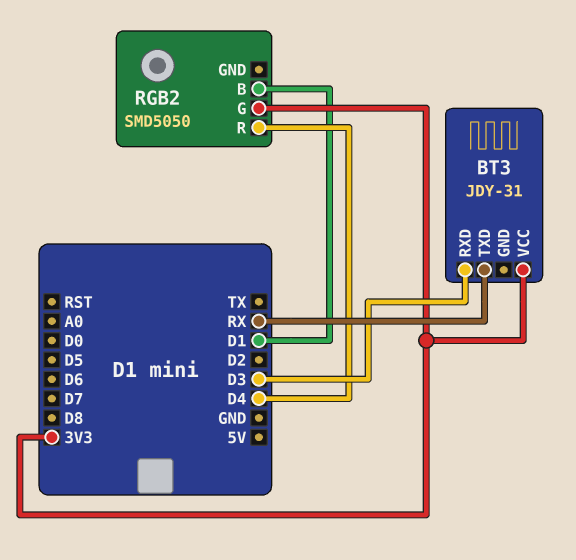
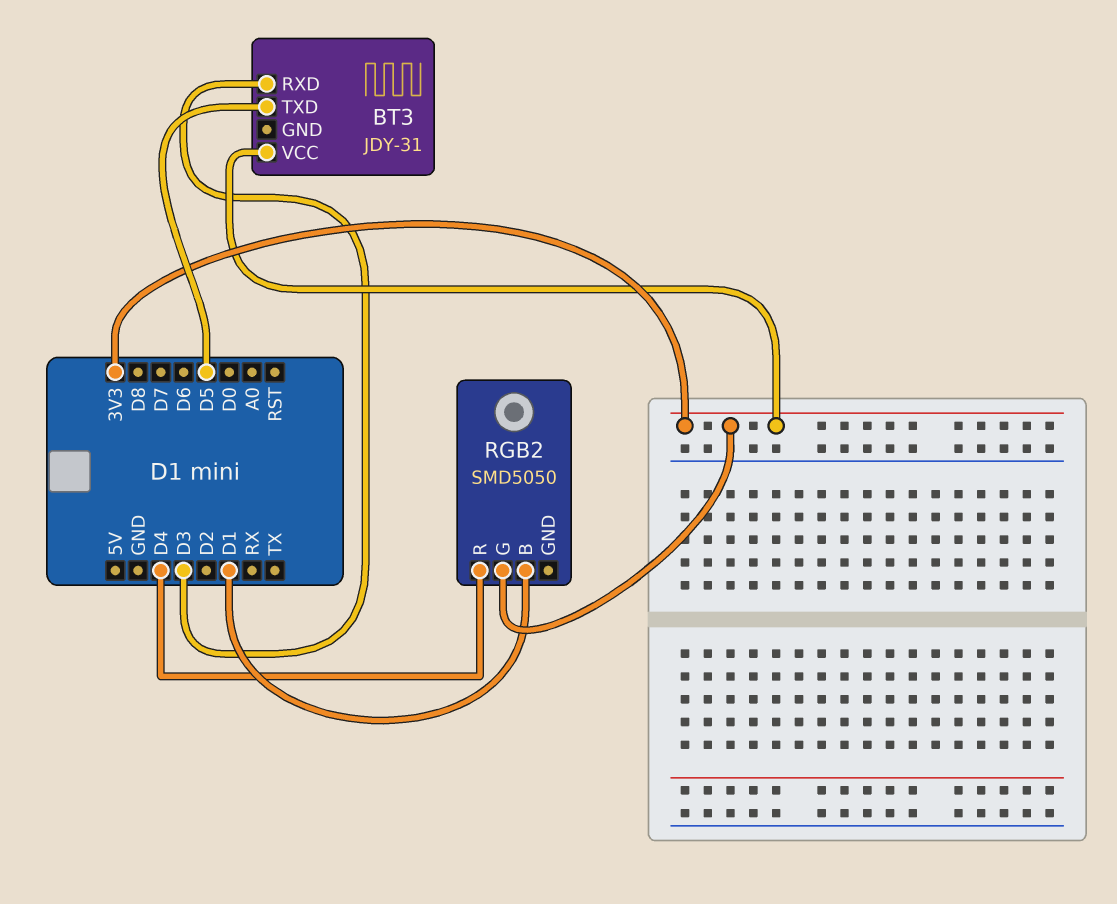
BT3 pin TXD: RX -> D5

